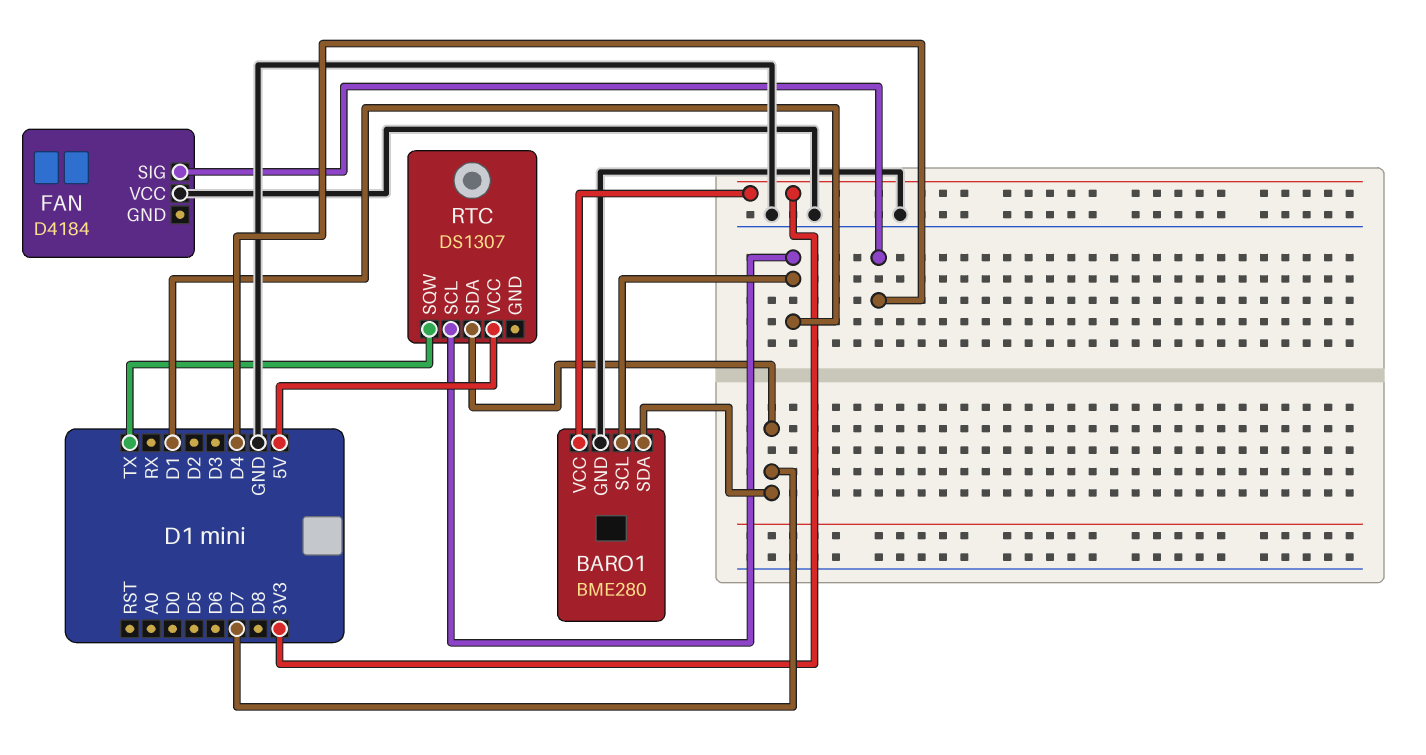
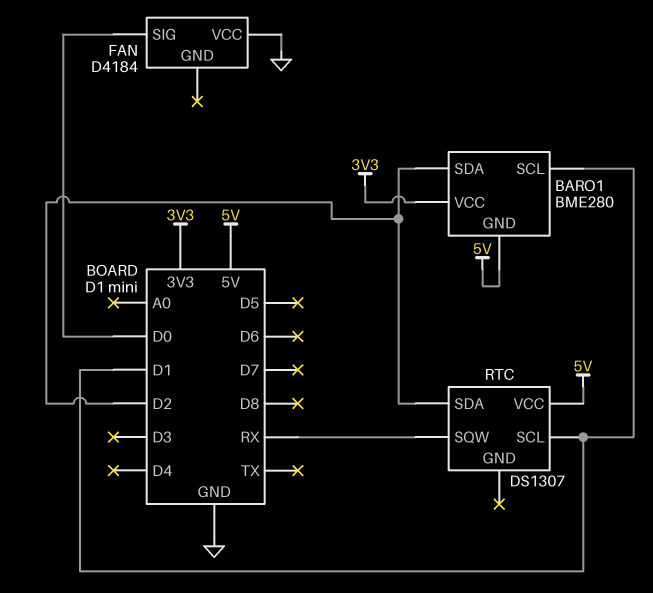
BARO1 pin GND: GND -> 5V
BARO1 pin SDA: D7 -> D2
FAN pin SIG: D4 -> D0
RTC pin SDA: D7 -> D2
RTC pin SQW: TX -> RX

